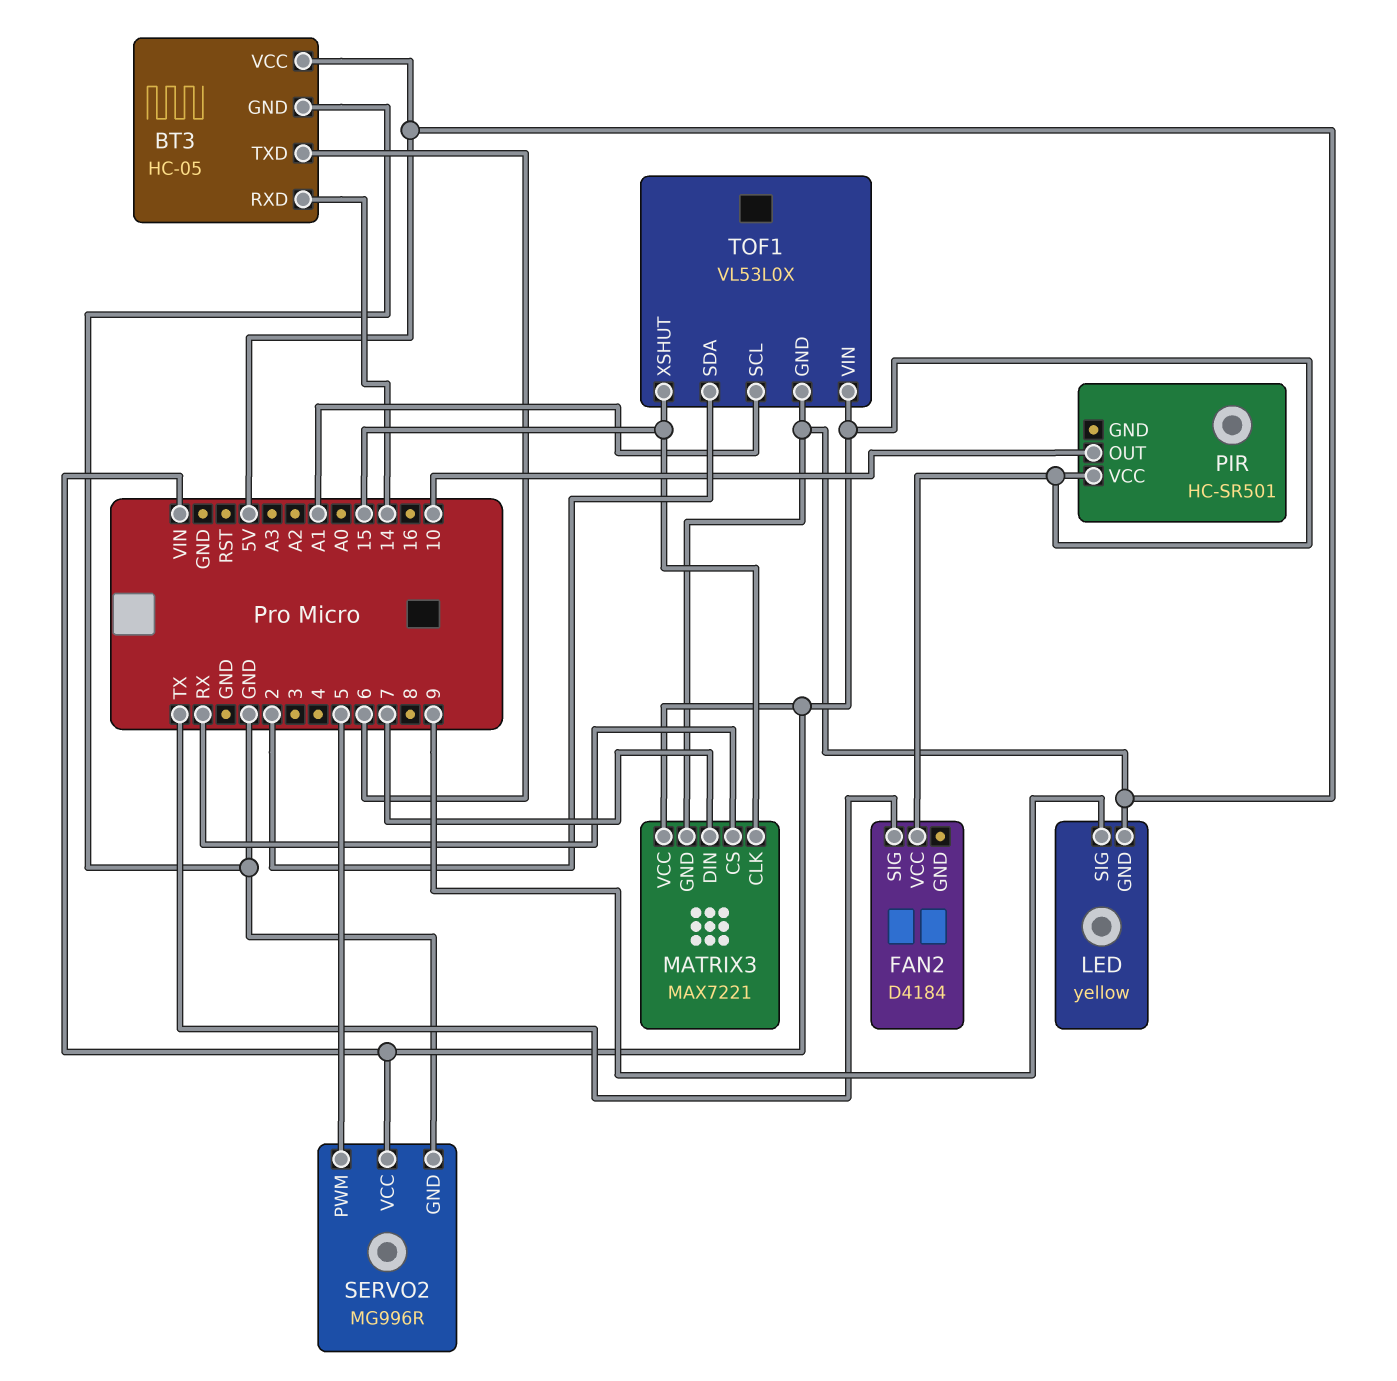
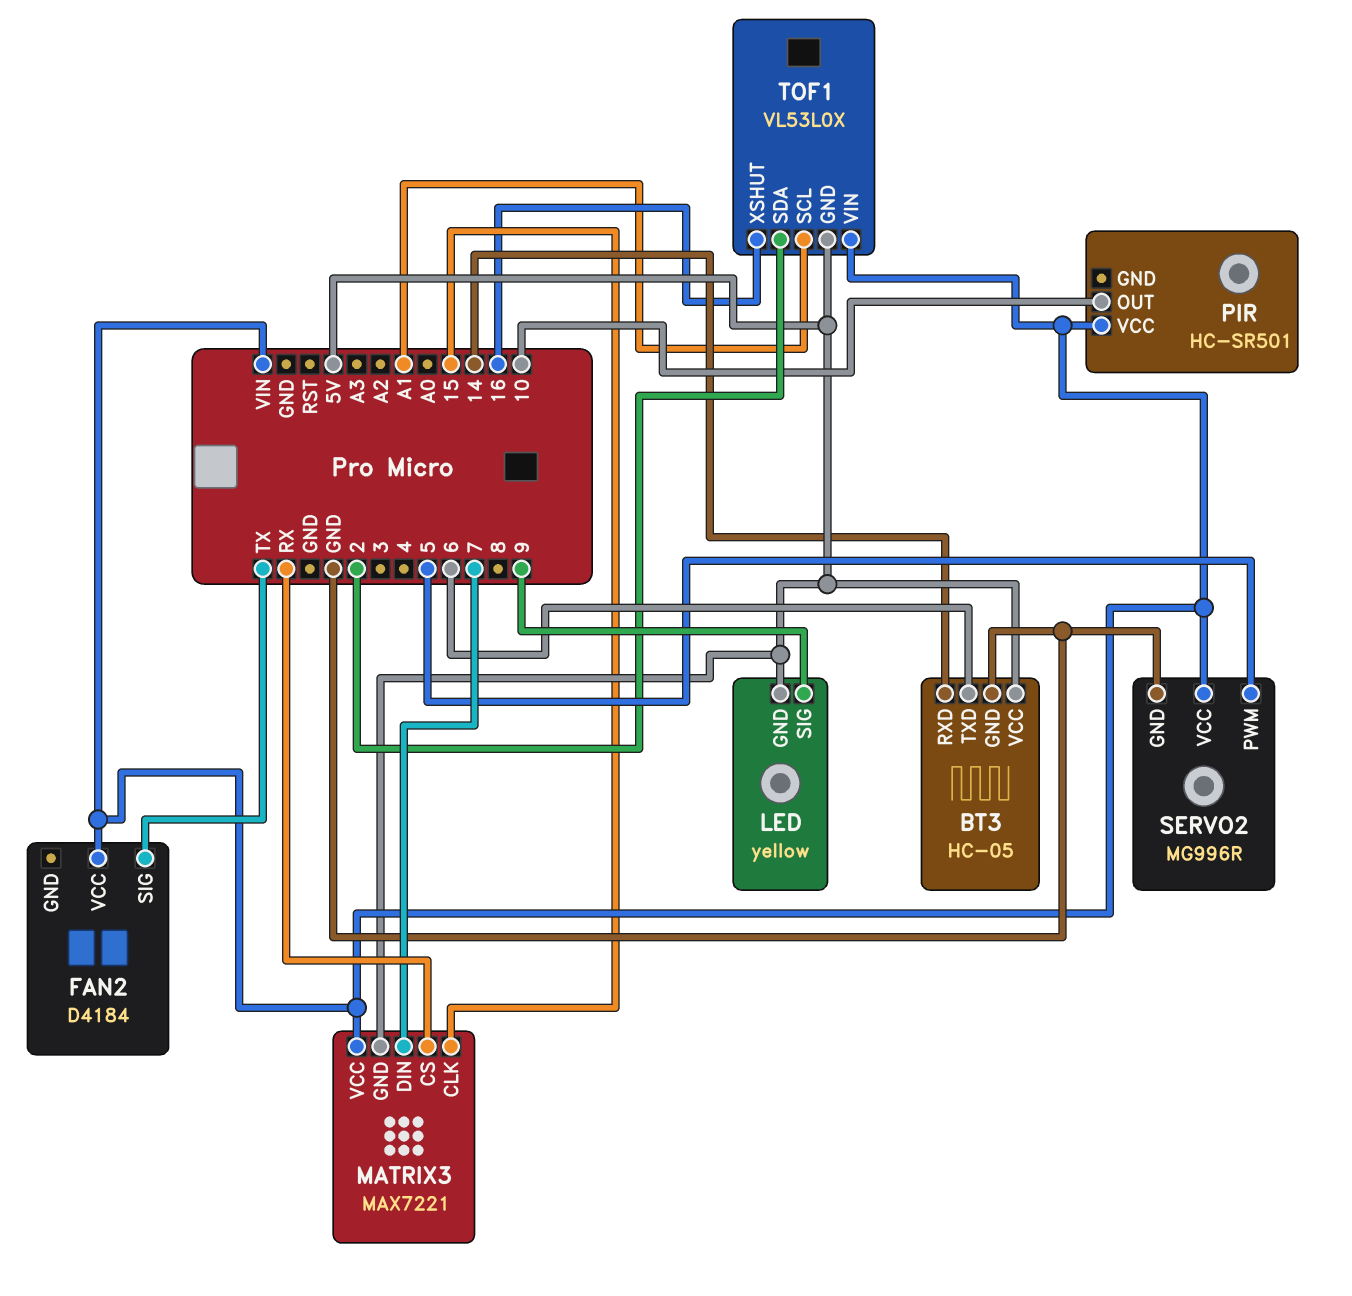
TOF1 pin XSHUT: 15 -> 16

